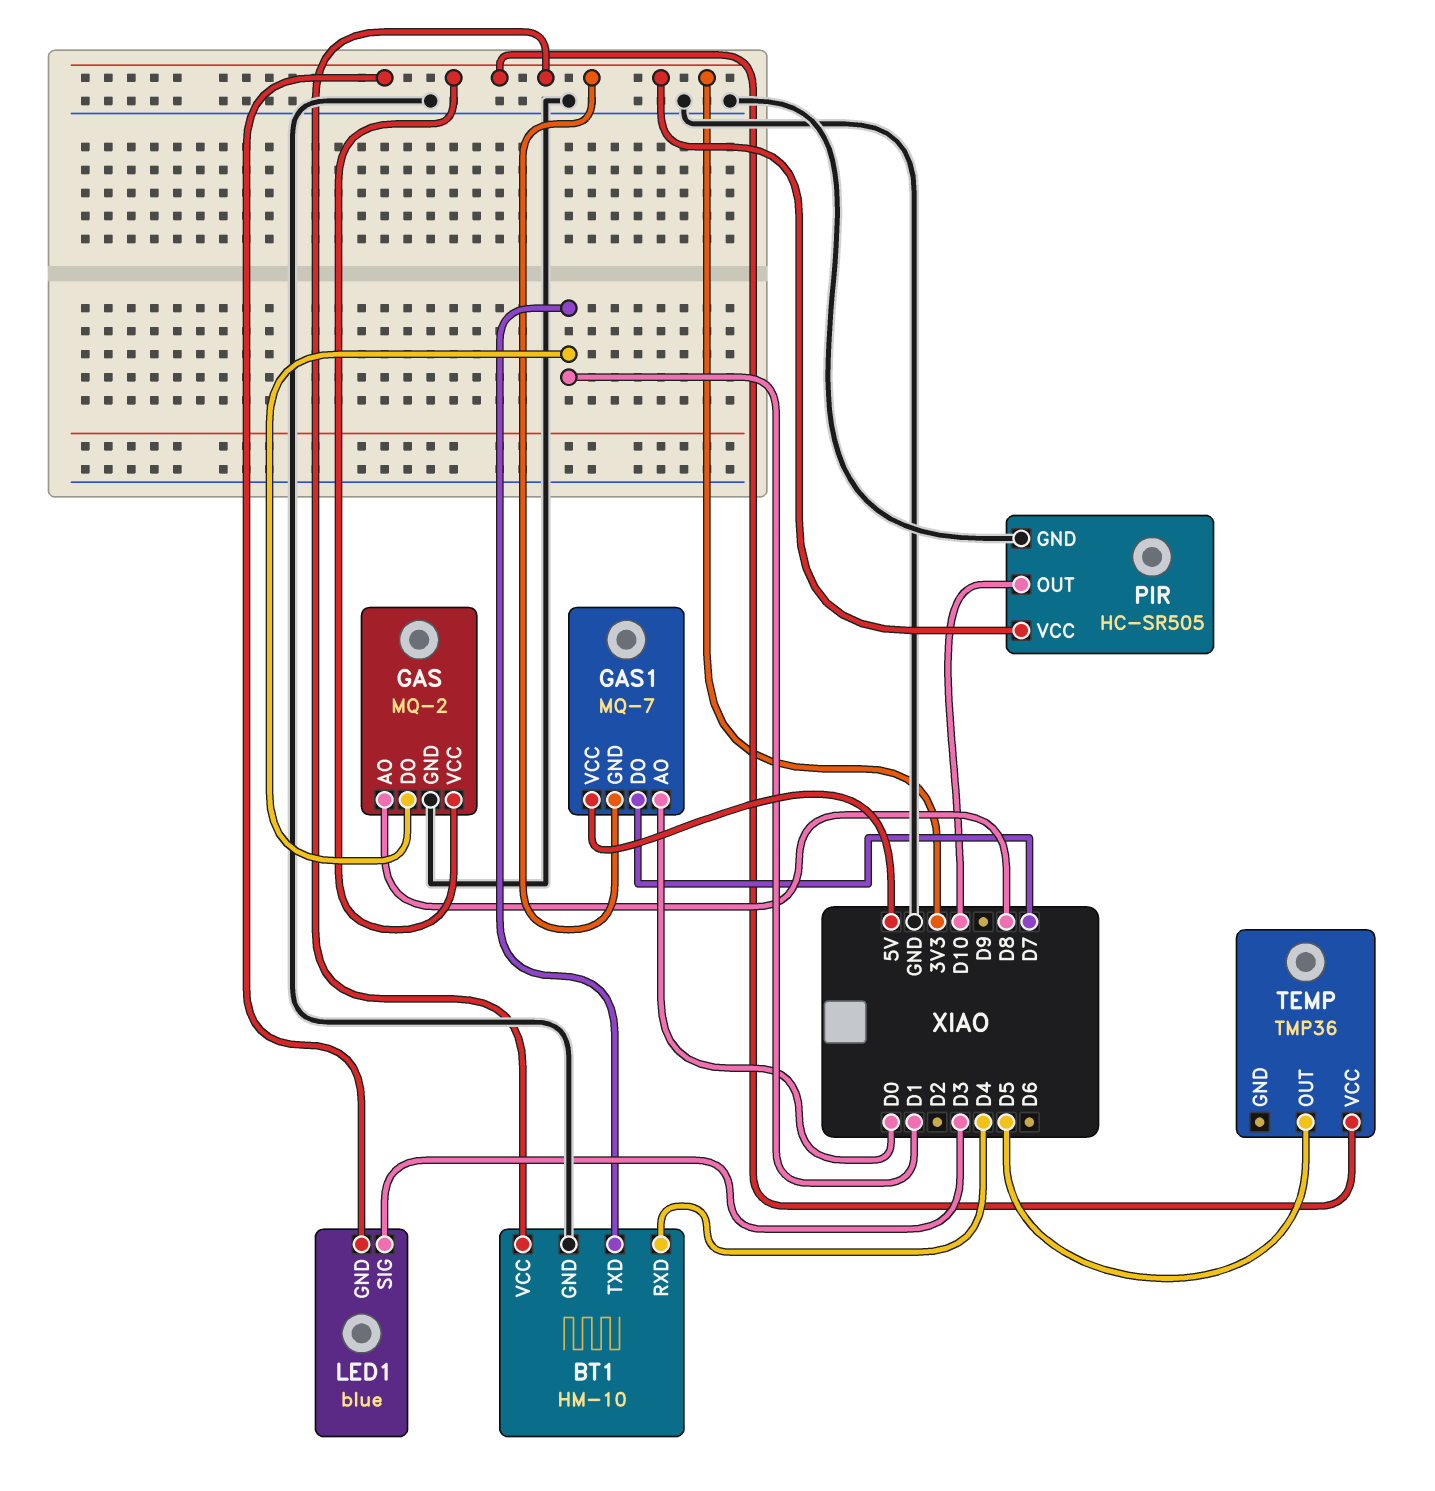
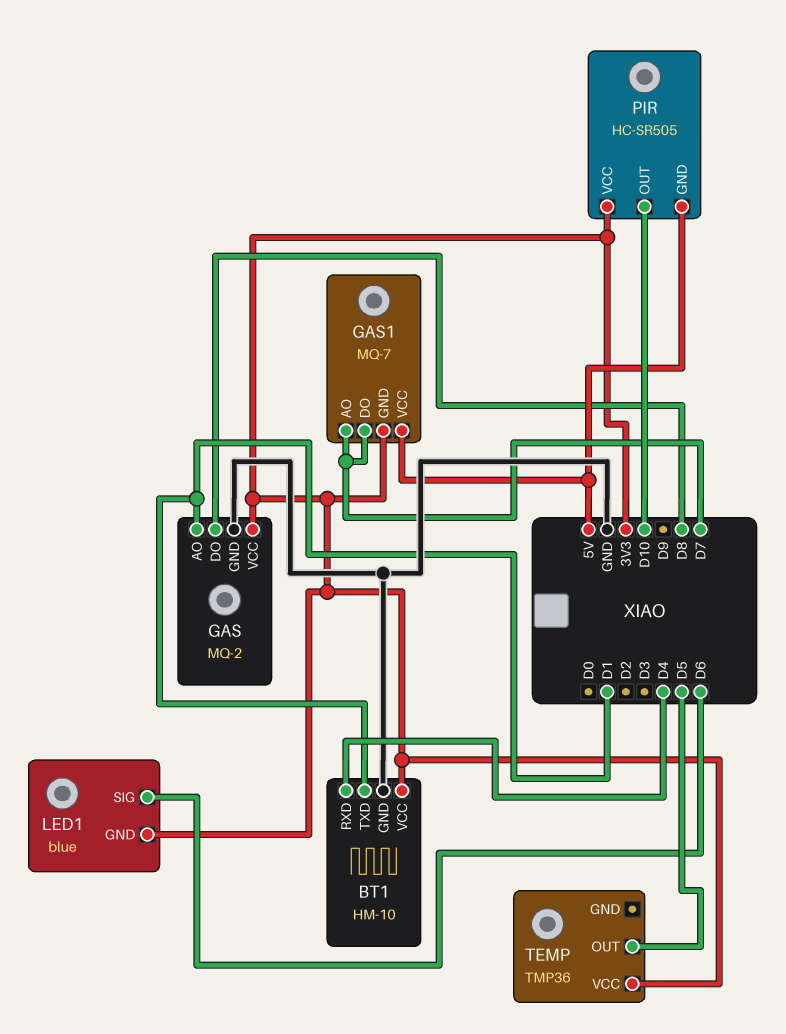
GAS pin AO: D8 -> D1
GAS pin DO: D1 -> D8
GAS1 pin AO: D0 -> D7
LED1 pin SIG: D3 -> D6
PIR pin GND: GND -> 5V

